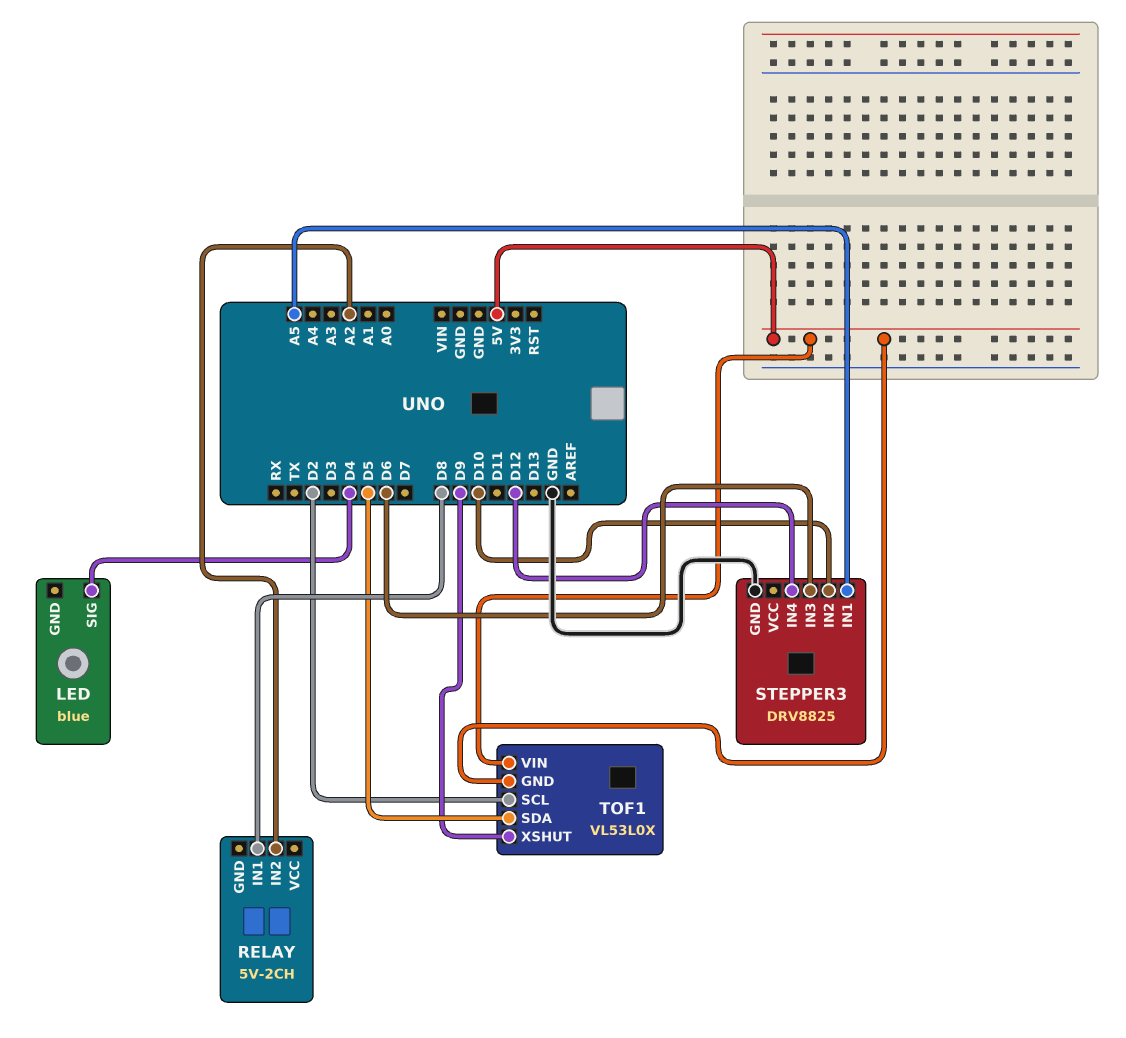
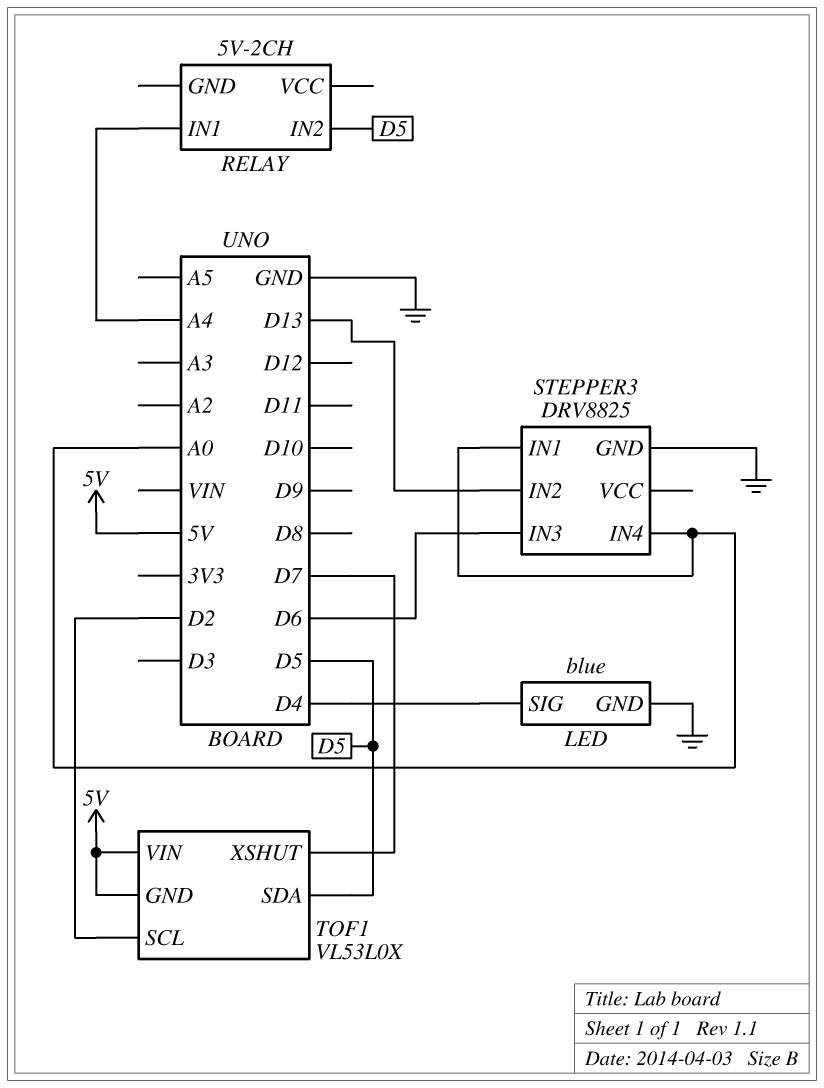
LED pin GND: none -> GND
RELAY pin IN1: D8 -> A4
RELAY pin IN2: A2 -> D5
STEPPER3 pin IN1: A5 -> A0
STEPPER3 pin IN2: D10 -> D13
STEPPER3 pin IN4: D12 -> A0
TOF1 pin XSHUT: D9 -> D7

